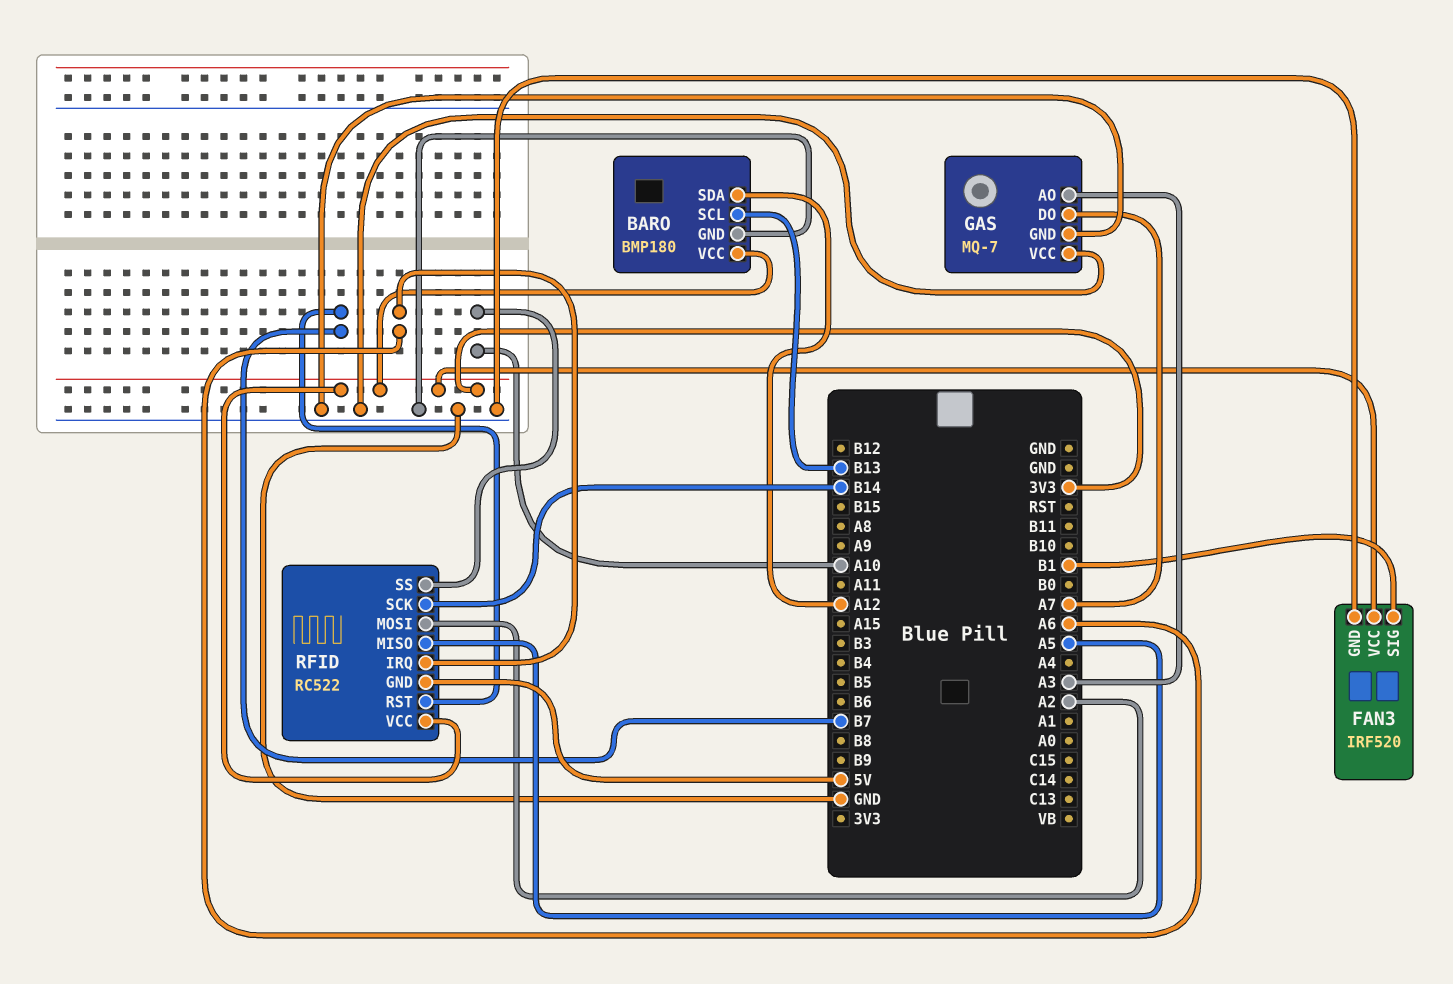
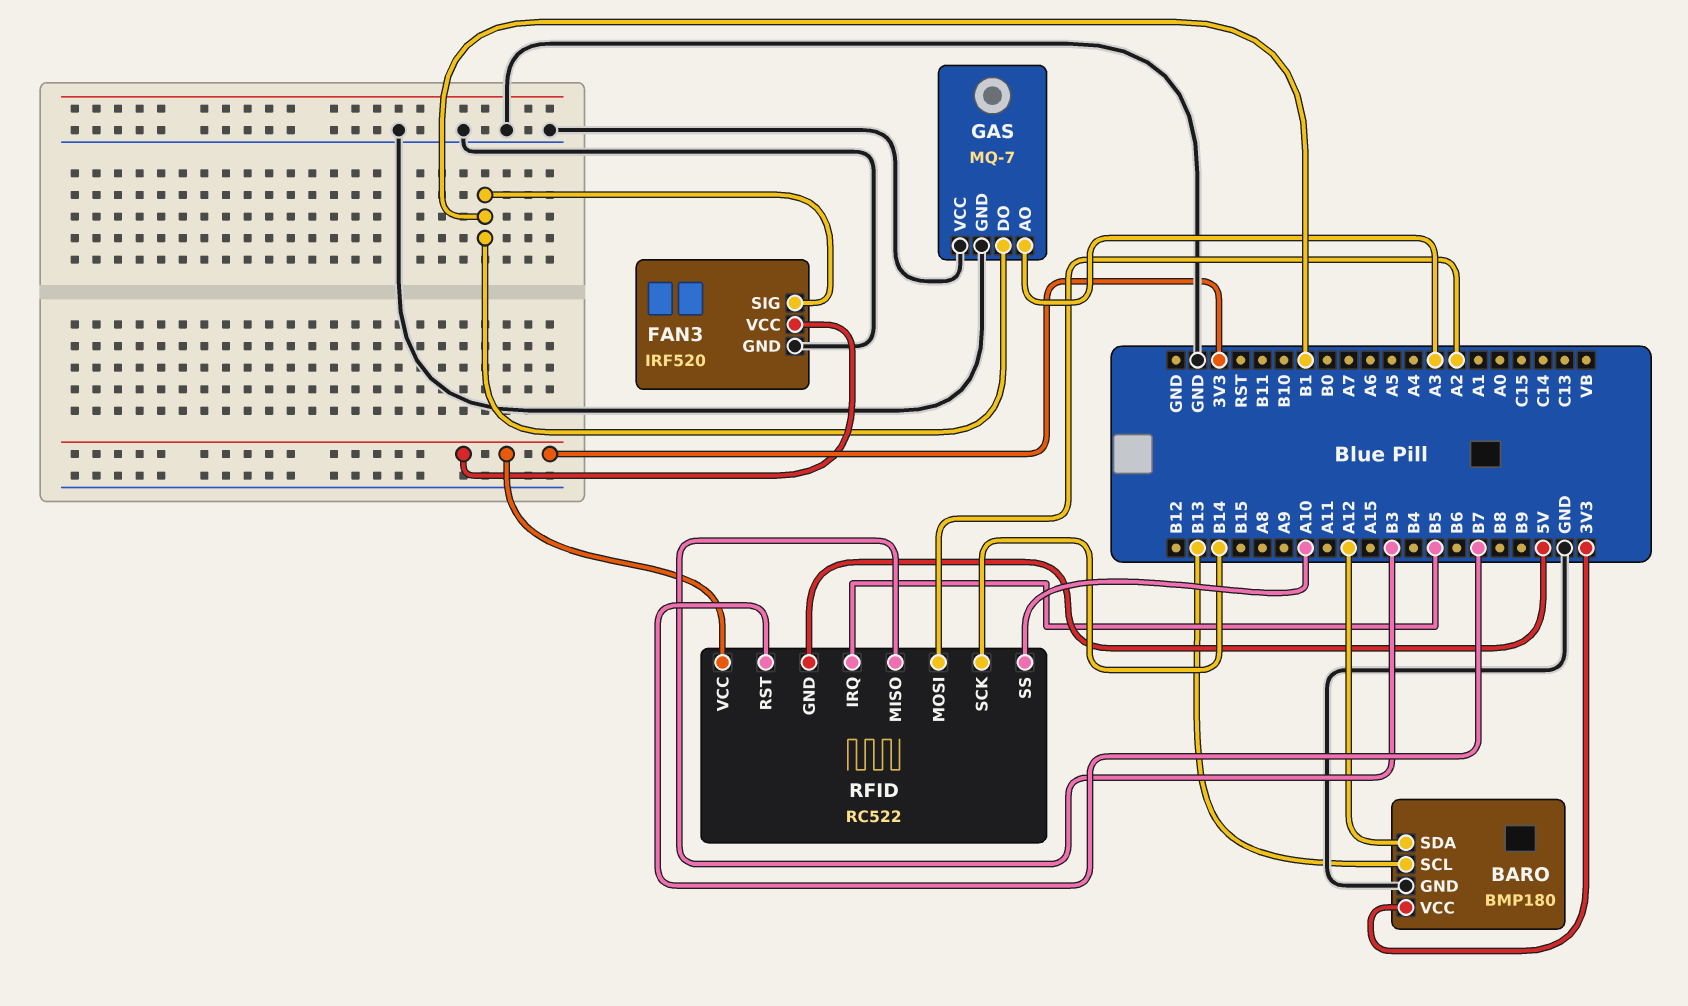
GAS pin DO: A7 -> B1
RFID pin IRQ: A6 -> B5
RFID pin MISO: A5 -> B3

